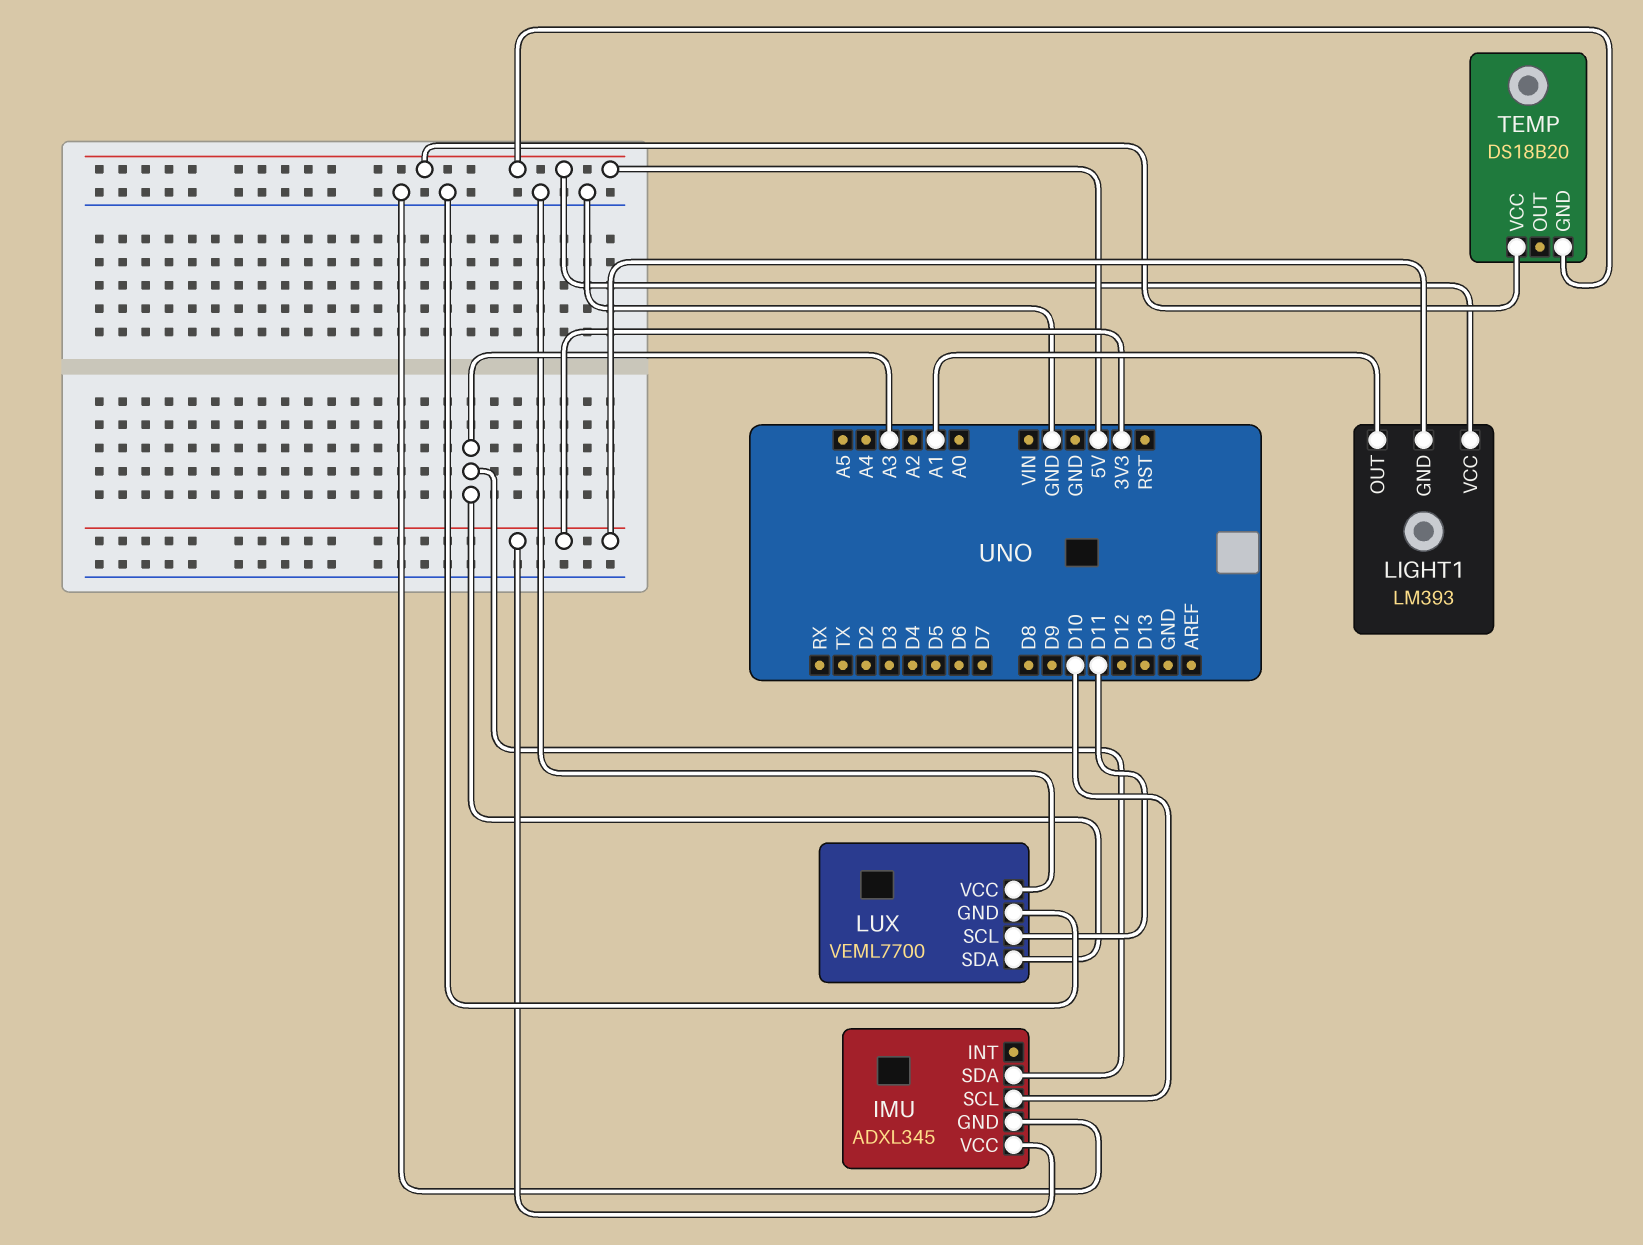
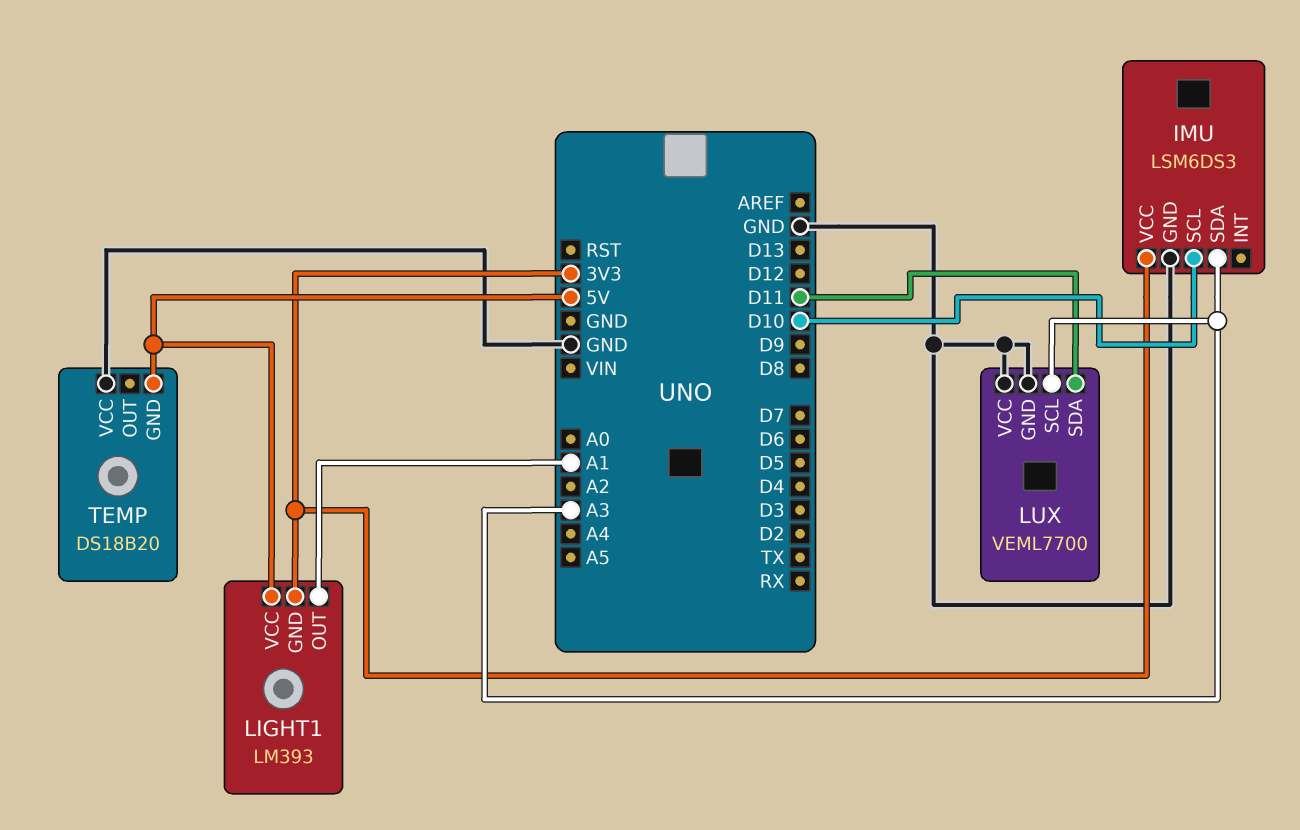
IMU: ADXL345 -> LSM6DS3
LUX pin SCL: D11 -> A3
LUX pin SDA: A3 -> D11
TEMP pin VCC: 5V -> GND

